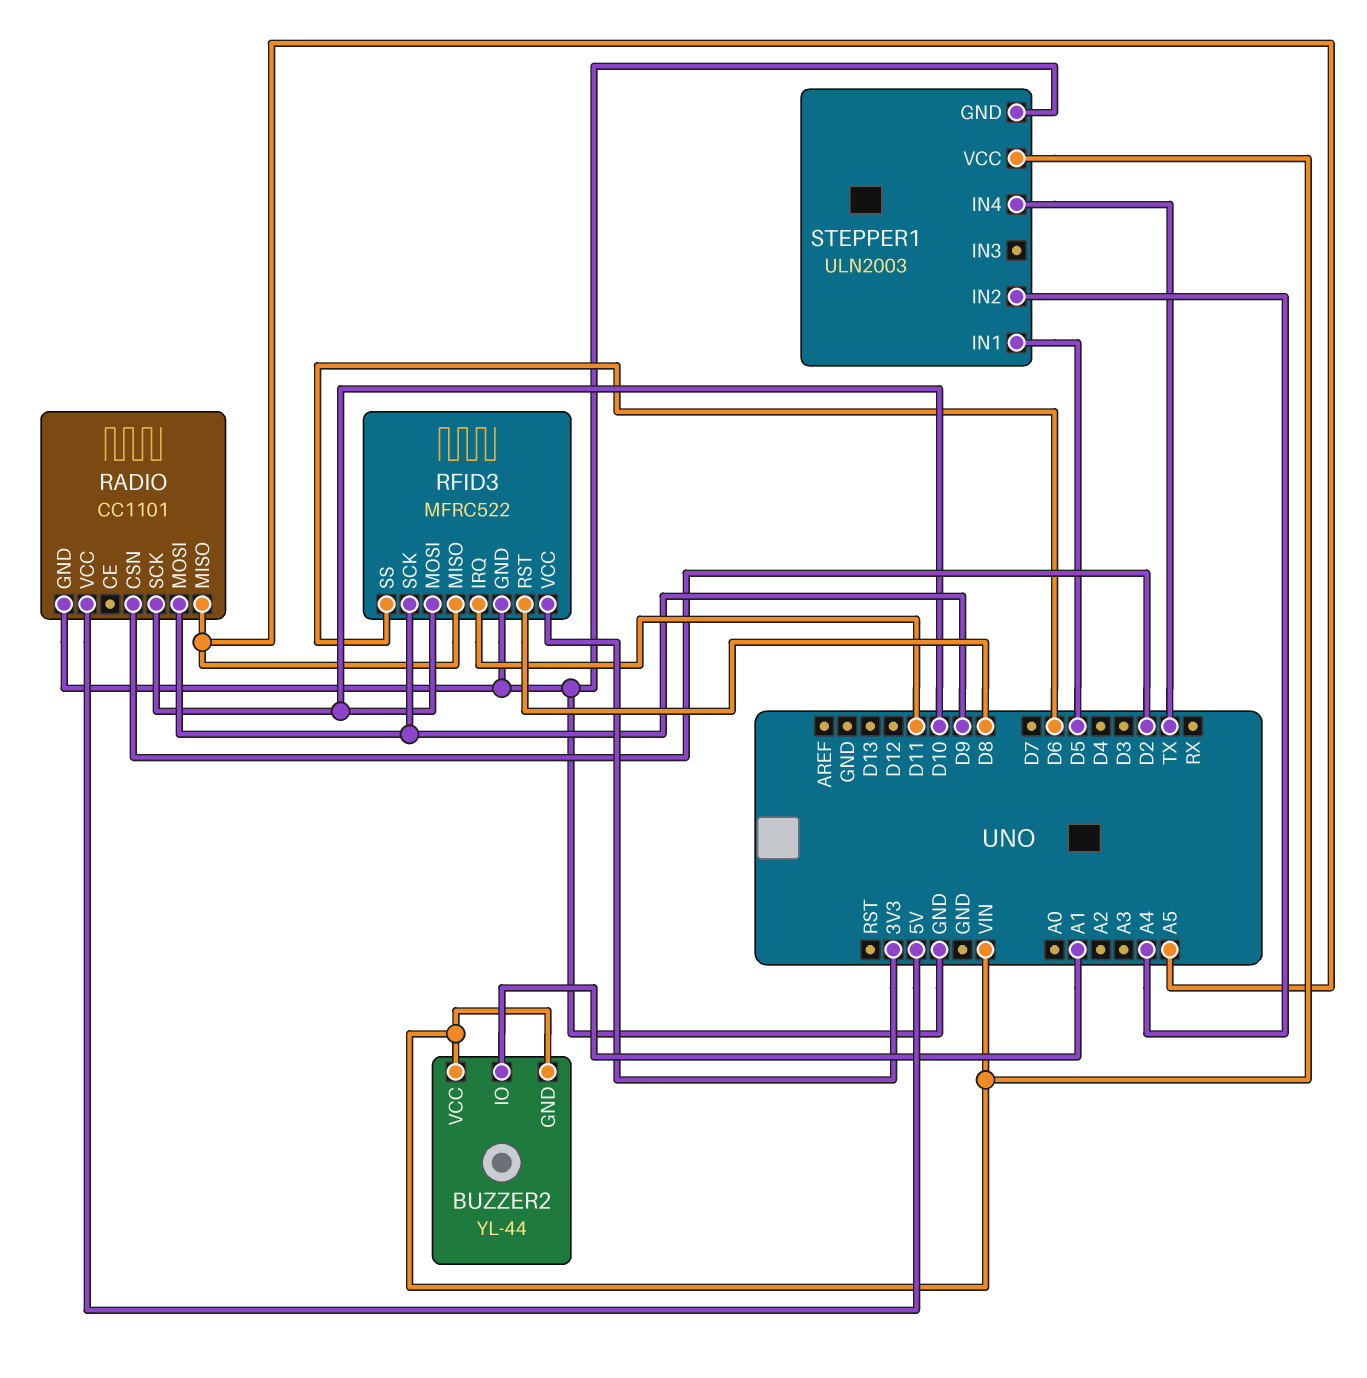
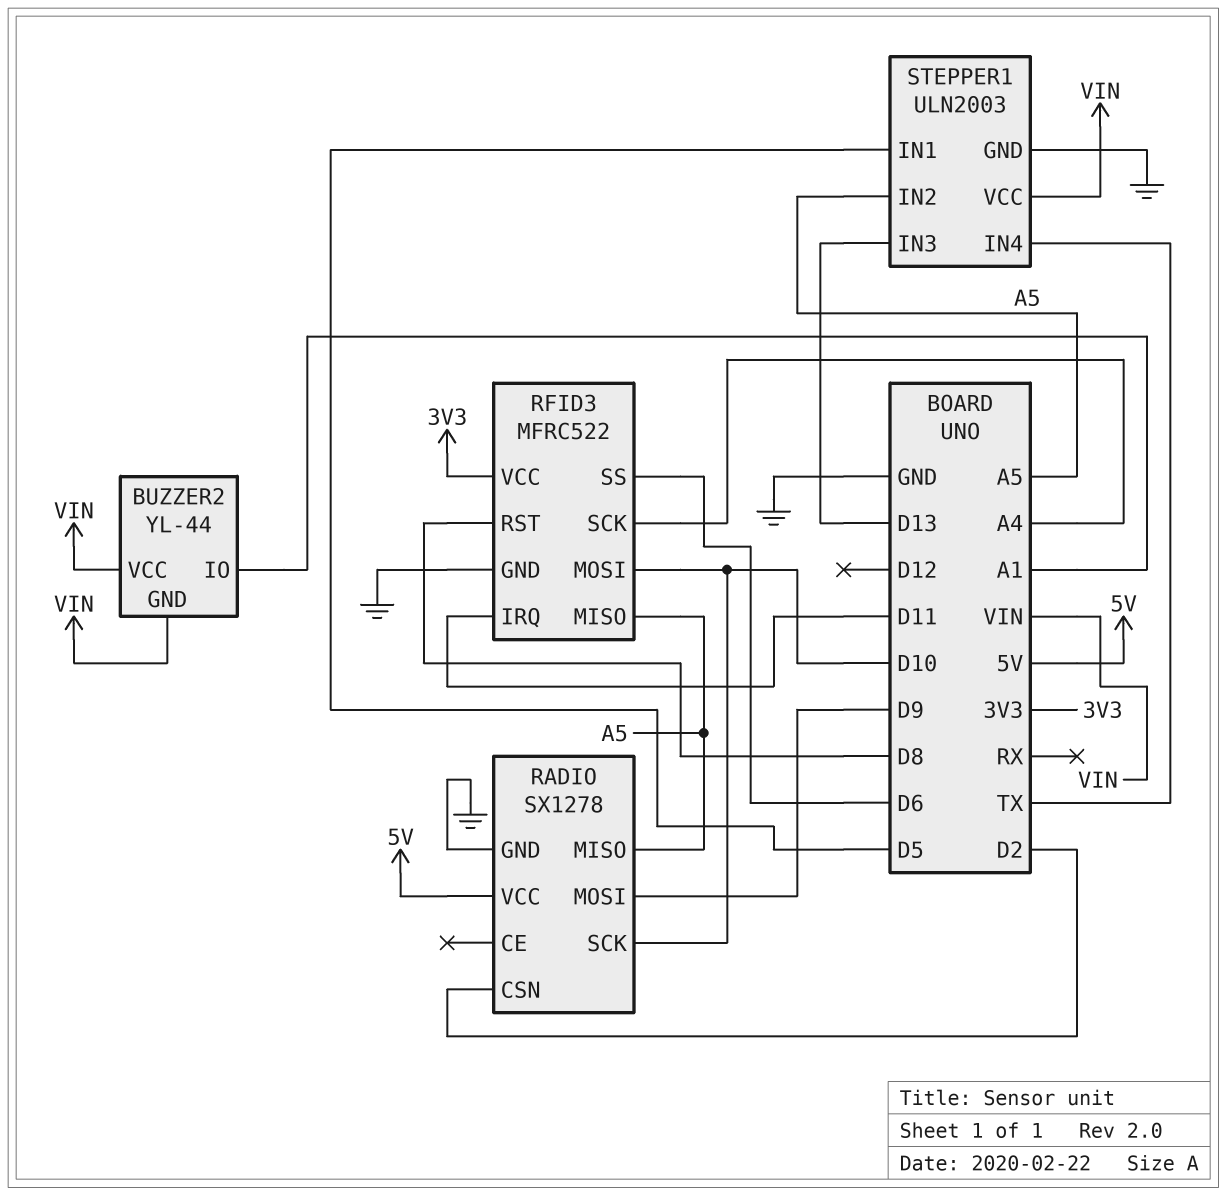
RADIO: CC1101 -> SX1278
RFID3 pin SCK: D9 -> A4
STEPPER1 pin IN2: A4 -> A5
STEPPER1 pin IN3: none -> D13

